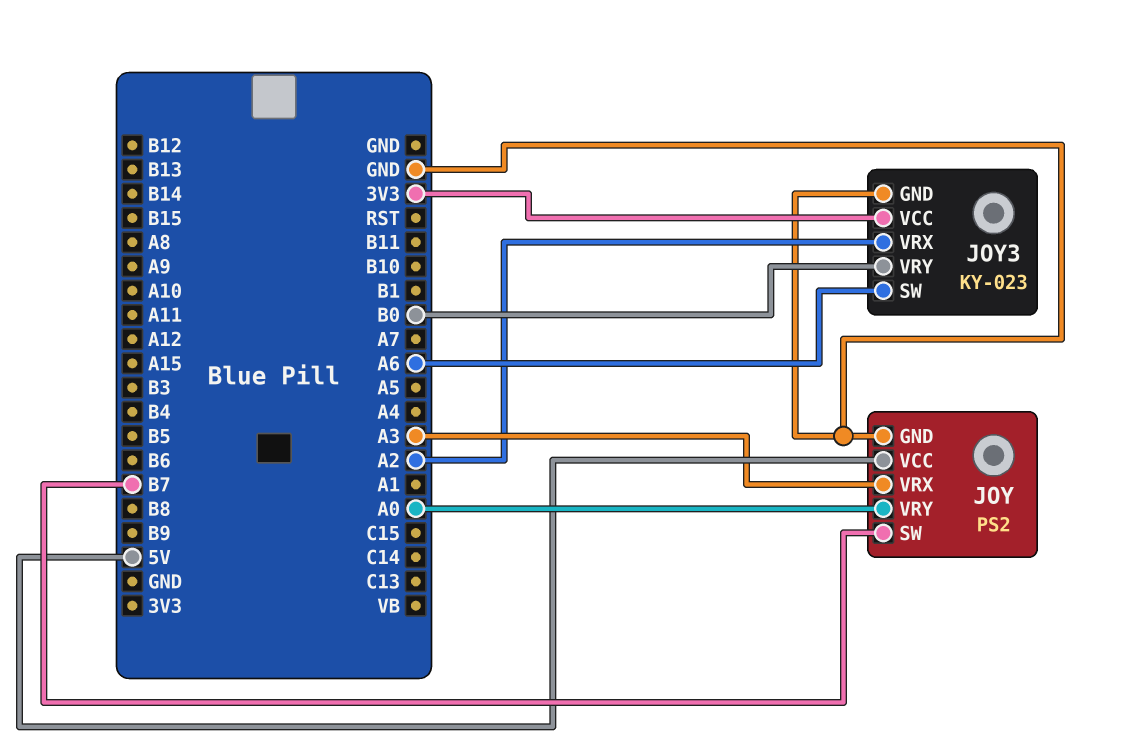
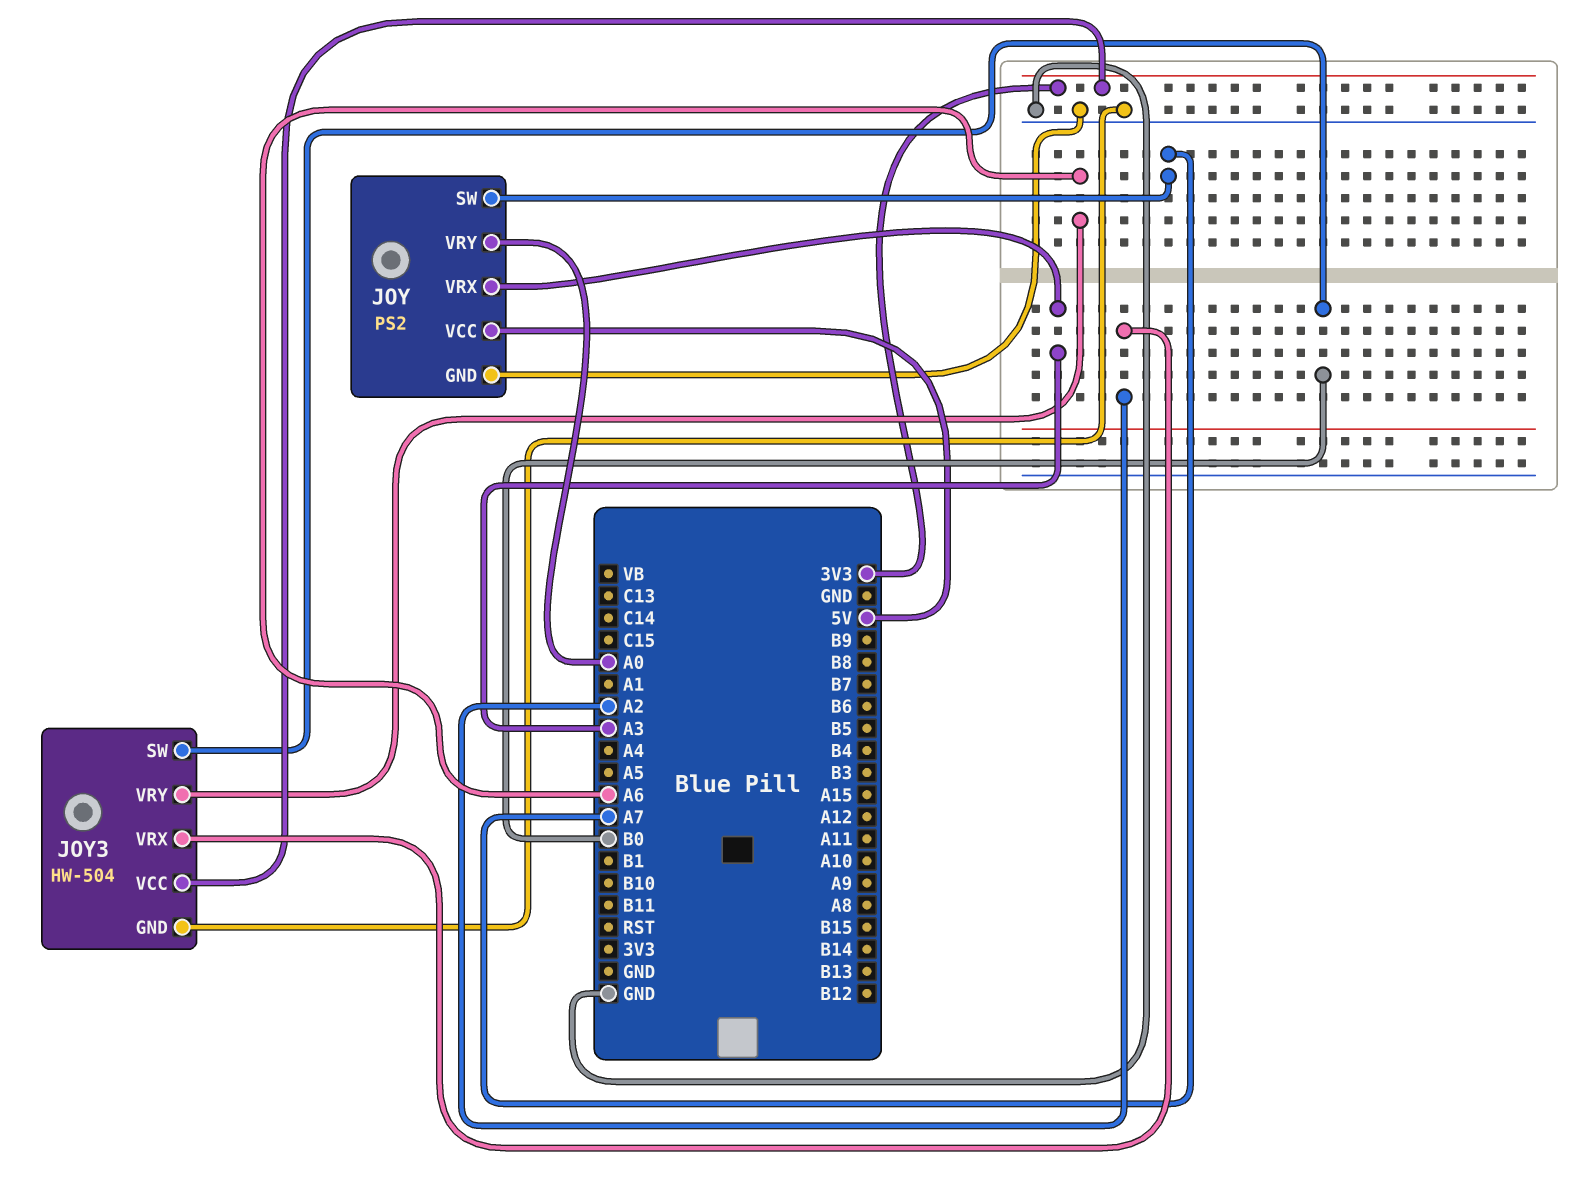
JOY pin SW: B7 -> A7
JOY3: KY-023 -> HW-504
JOY3 pin SW: A6 -> B0
JOY3 pin VRY: B0 -> A6

